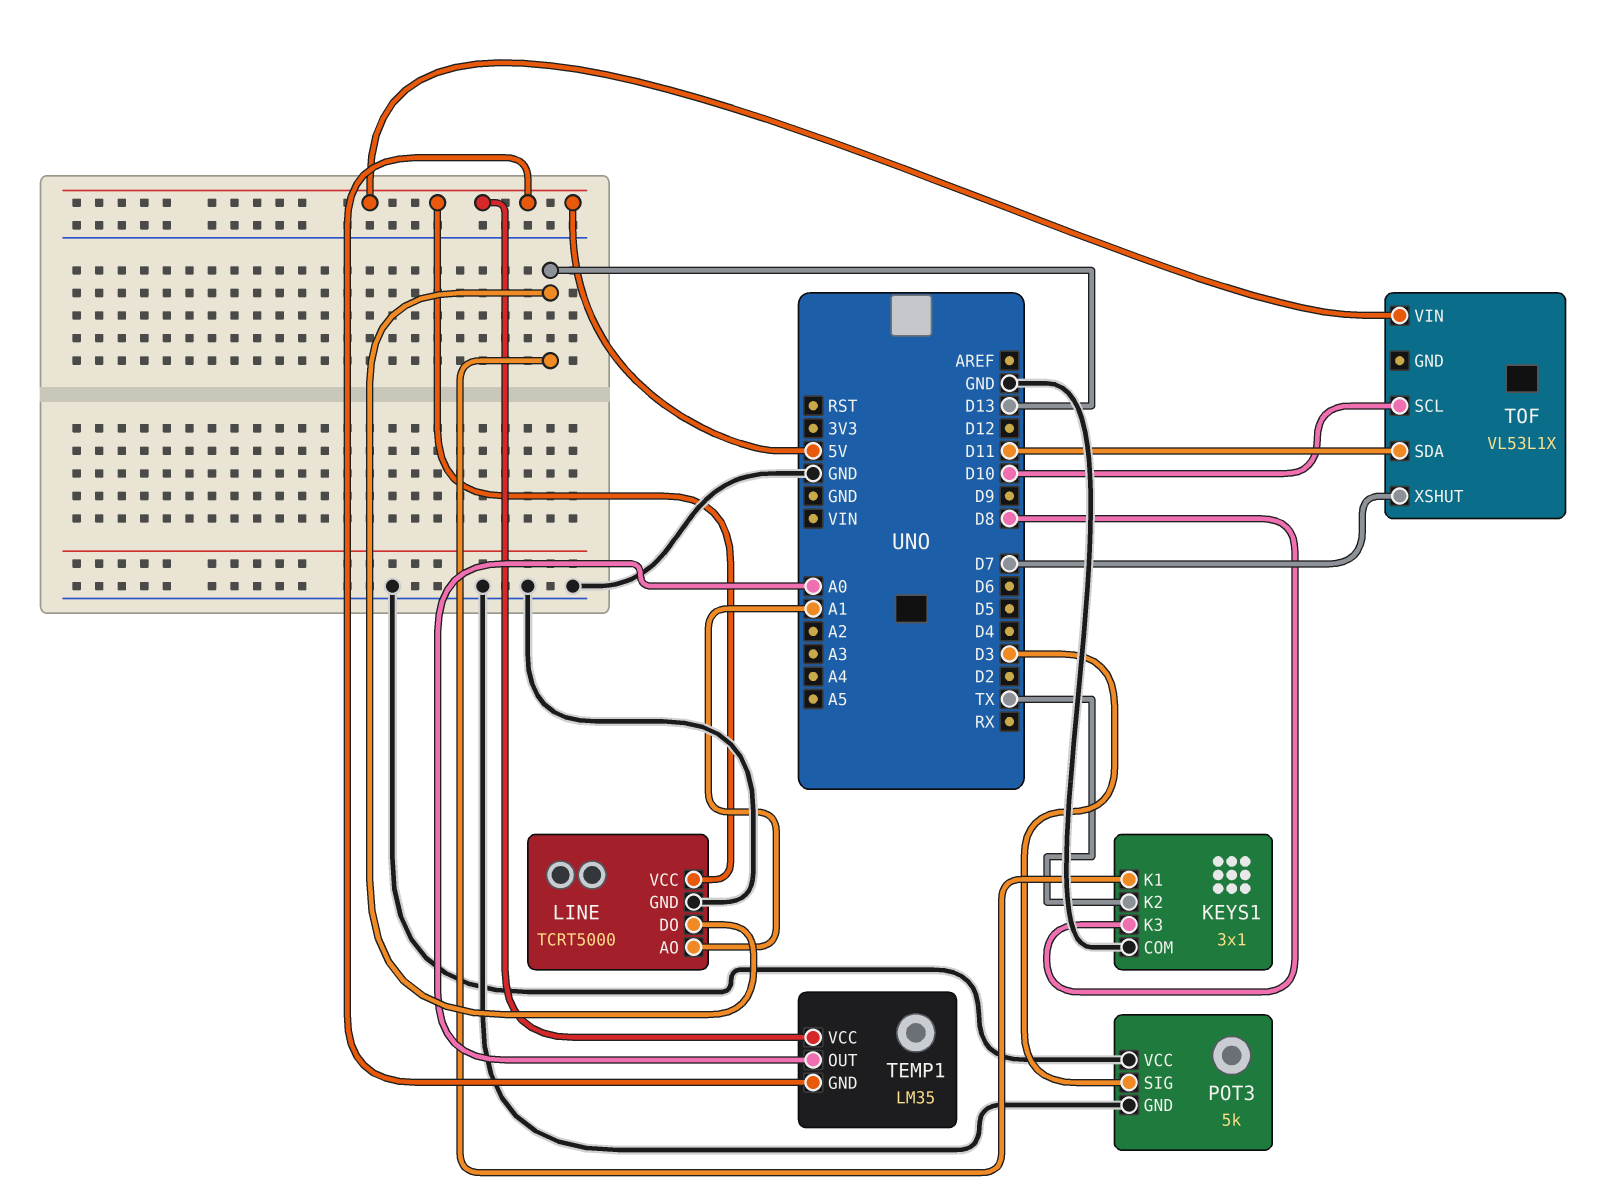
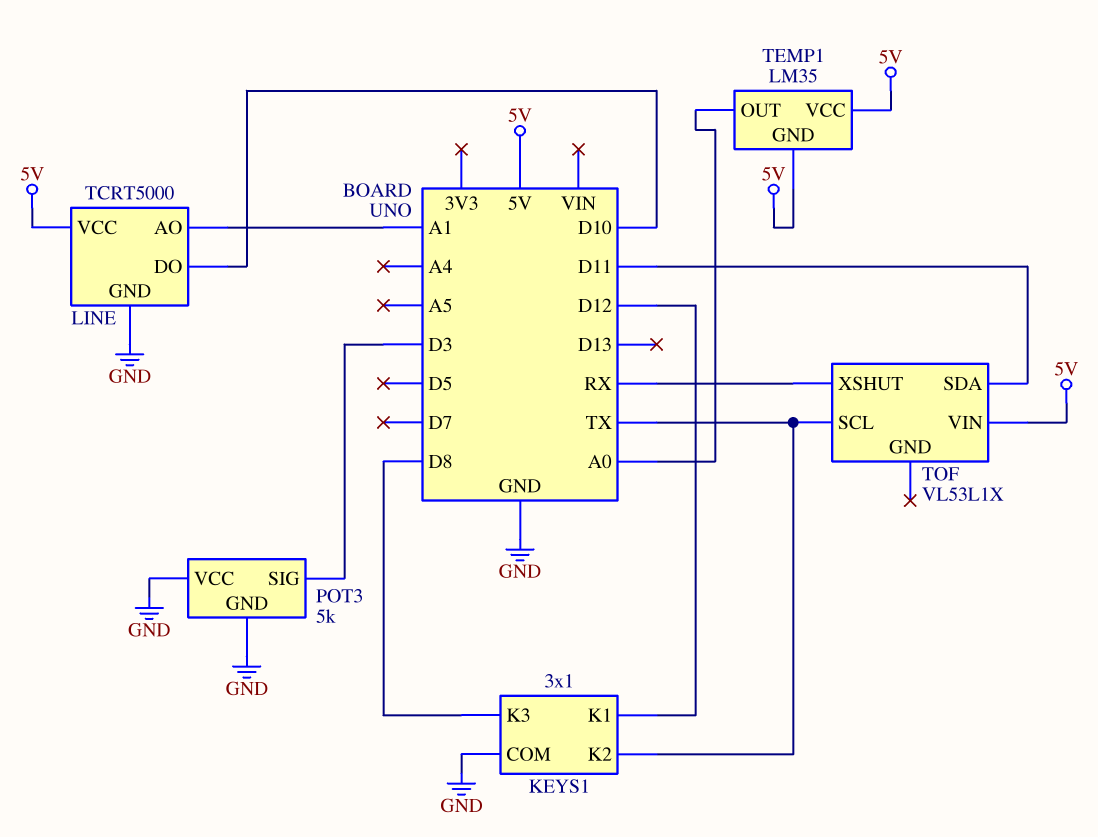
KEYS1 pin K1: D13 -> D12
LINE pin DO: D13 -> D10
TOF pin SCL: D10 -> TX
TOF pin XSHUT: D7 -> RX

